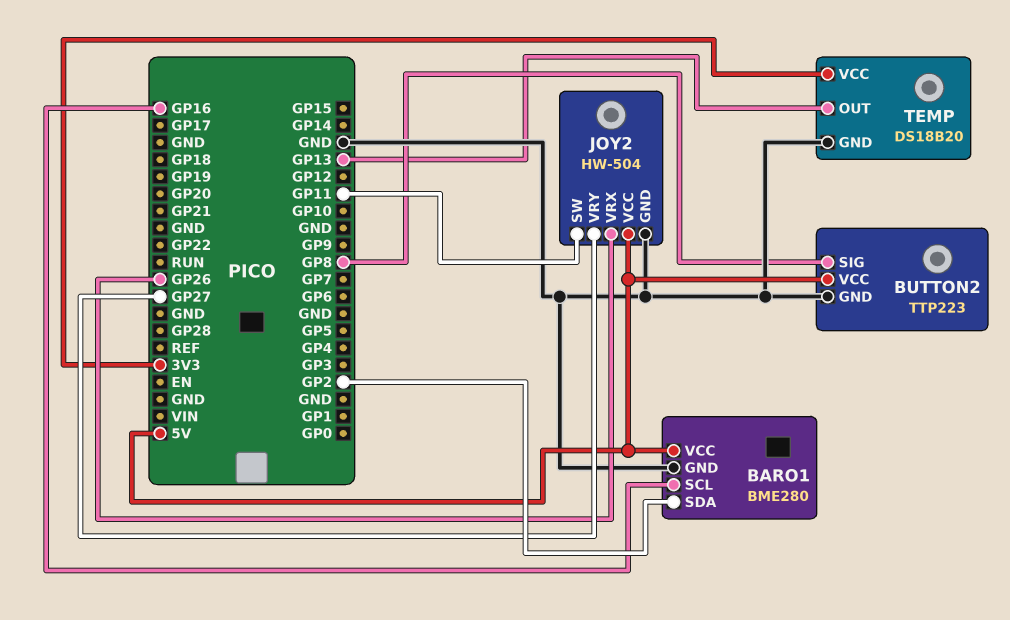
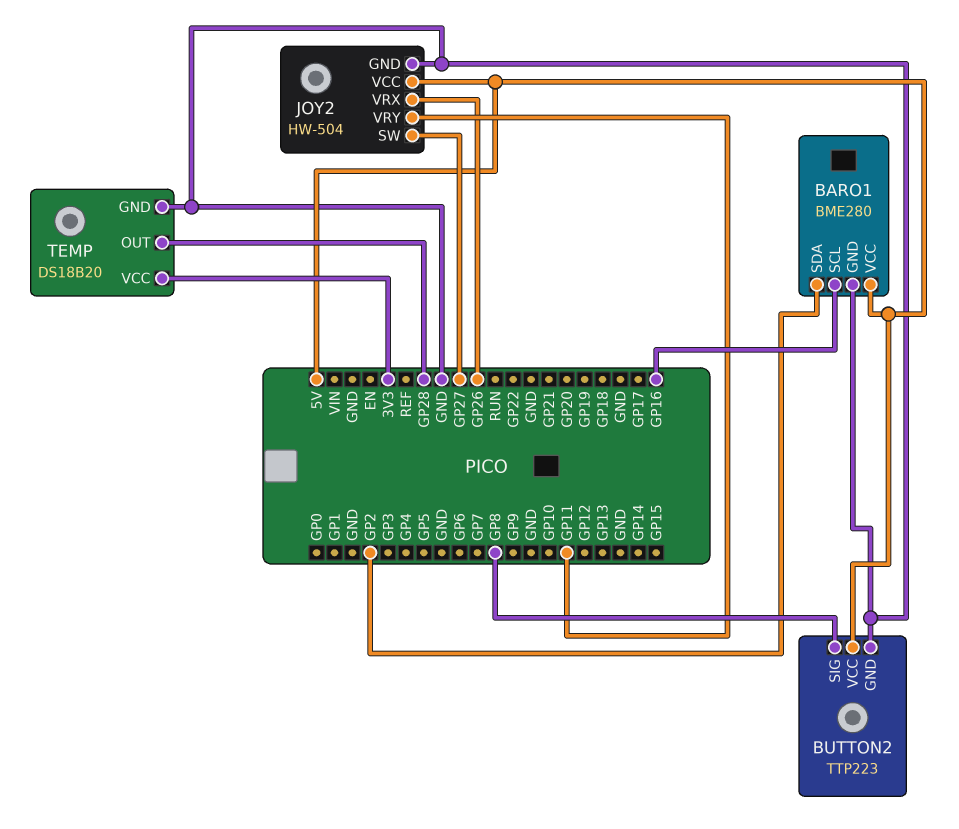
JOY2 pin SW: GP11 -> GP27
JOY2 pin VRY: GP27 -> GP11
TEMP pin OUT: GP13 -> GP28

